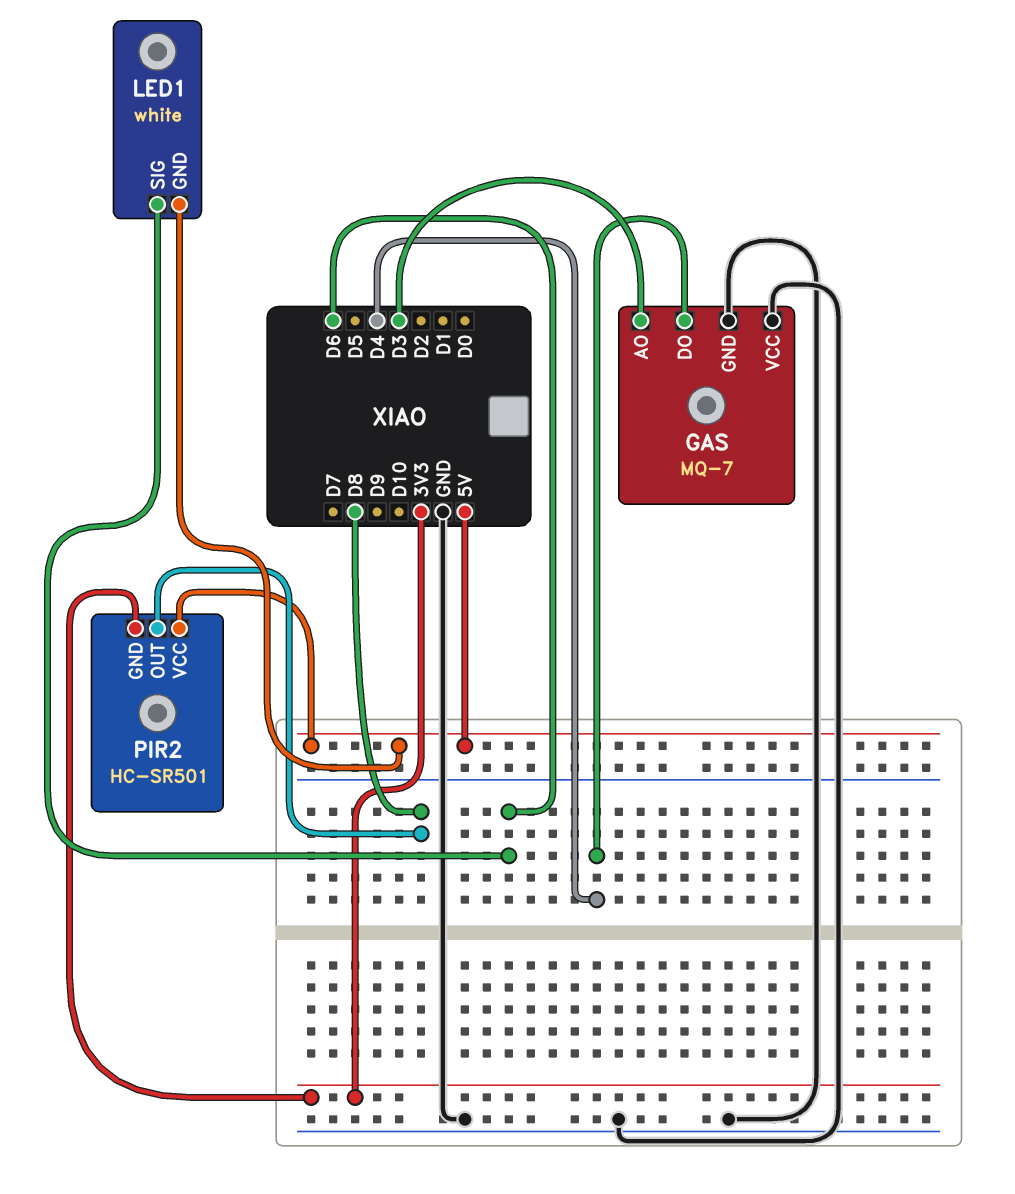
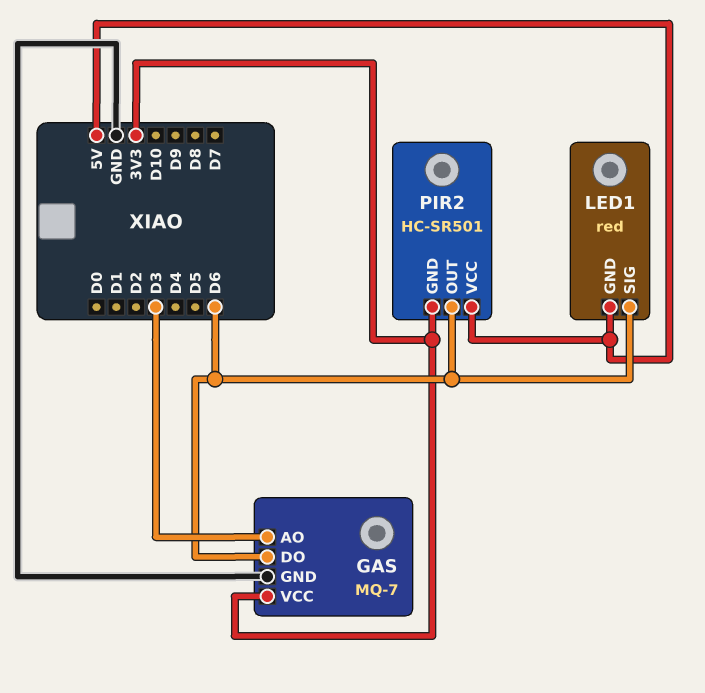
GAS pin DO: D4 -> D6
GAS pin VCC: GND -> 3V3
LED1: white -> red
PIR2 pin OUT: D8 -> D6

